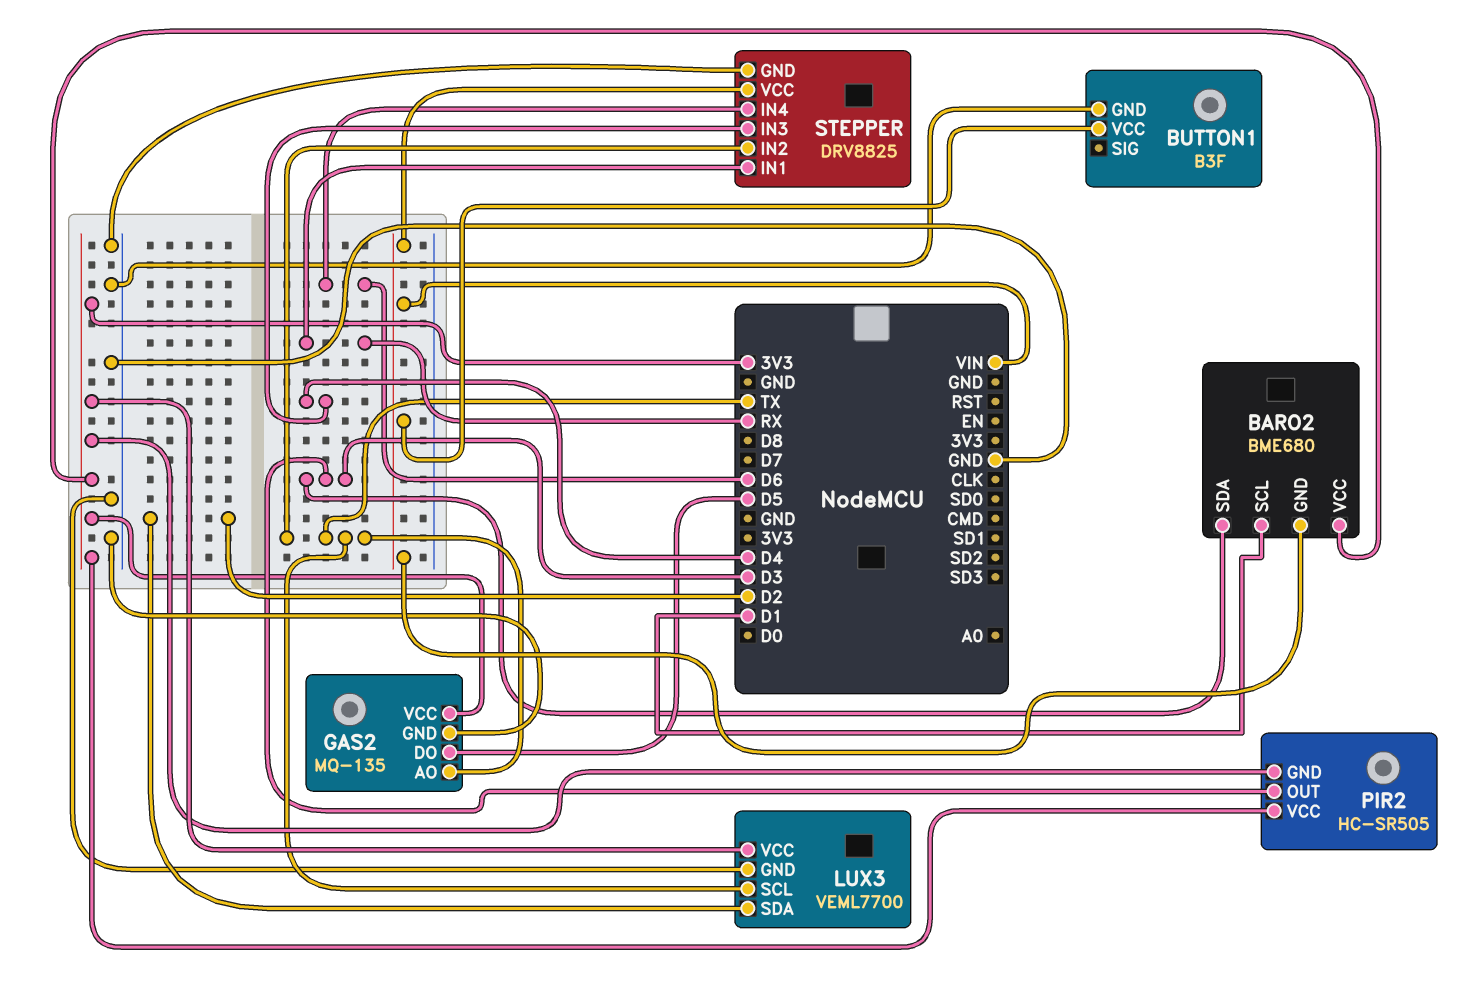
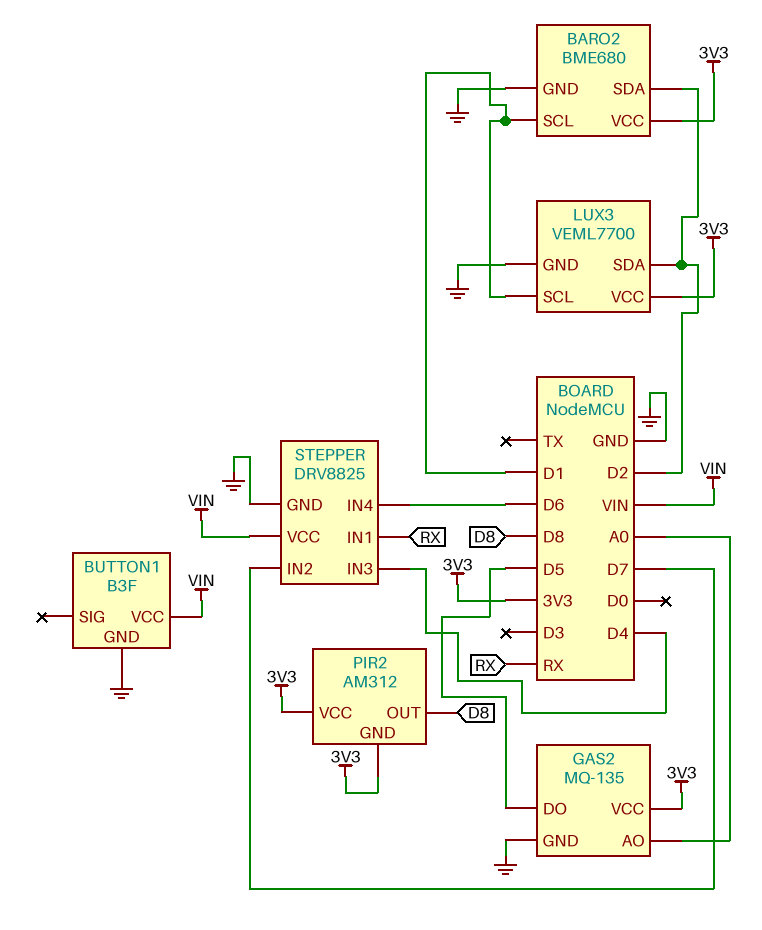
BARO2 pin GND: VIN -> GND
BARO2 pin SDA: D3 -> D2
GAS2 pin AO: TX -> A0
LUX3 pin SCL: TX -> D1
PIR2: HC-SR505 -> AM312
PIR2 pin OUT: D3 -> D8
STEPPER pin IN2: TX -> D7

